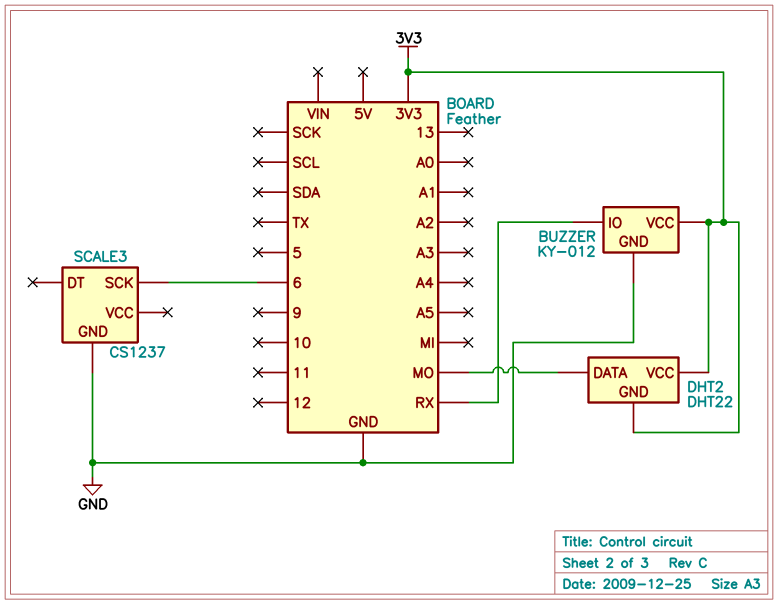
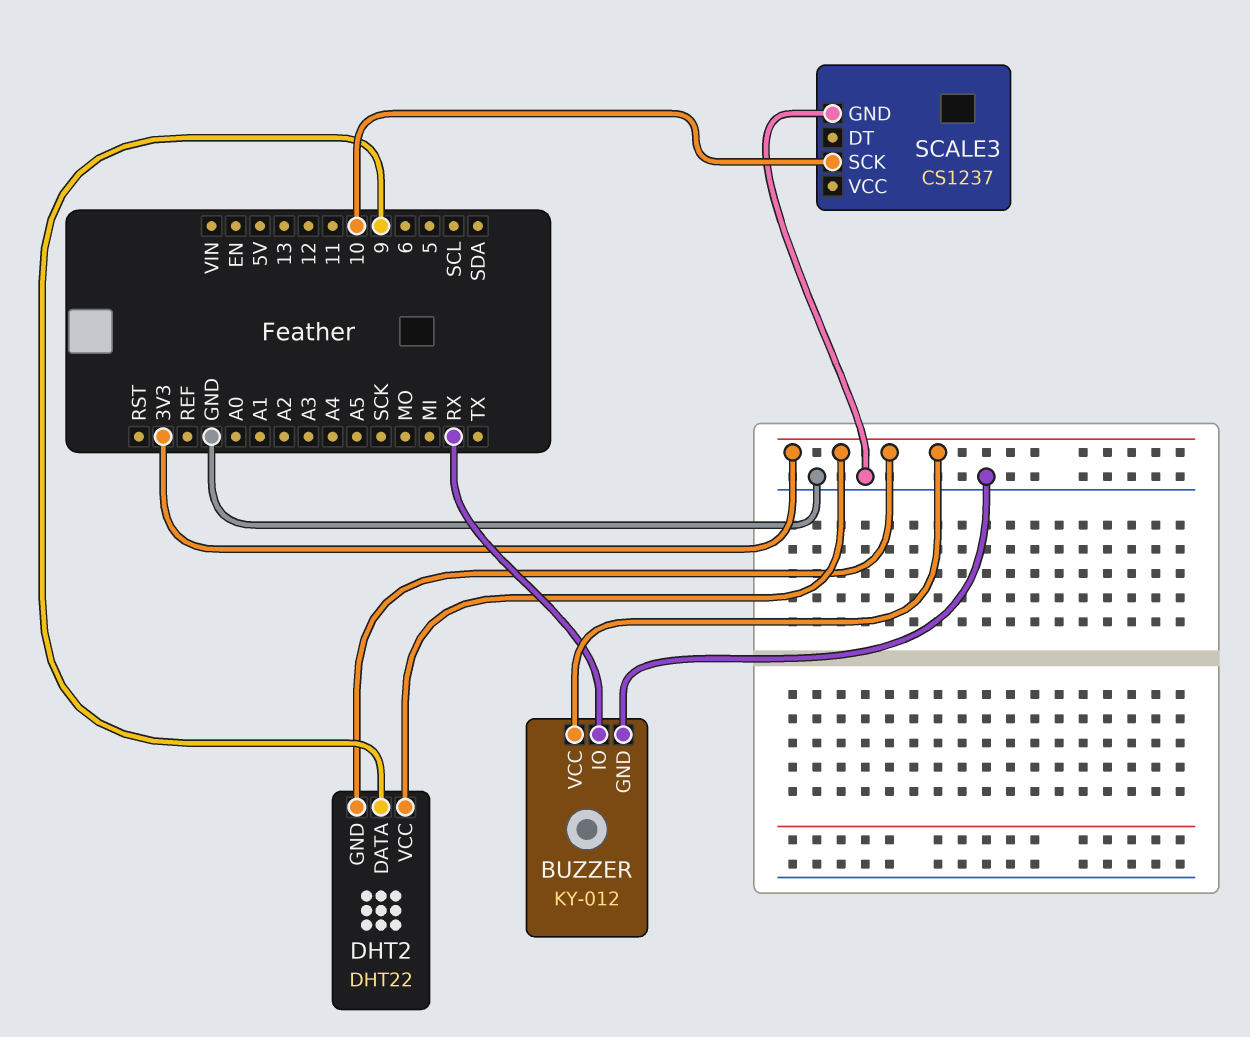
DHT2 pin DATA: MO -> 9
SCALE3 pin SCK: 6 -> 10

